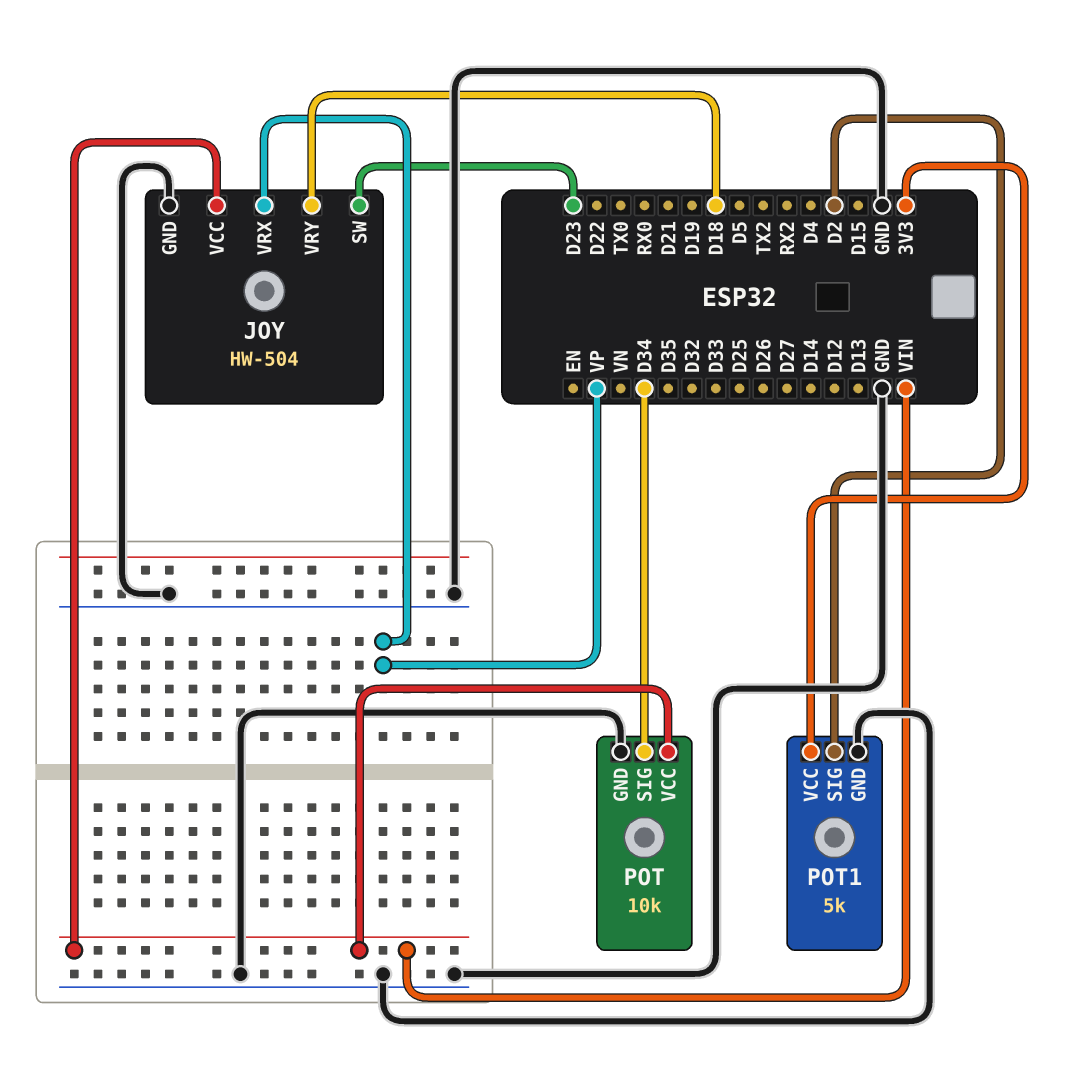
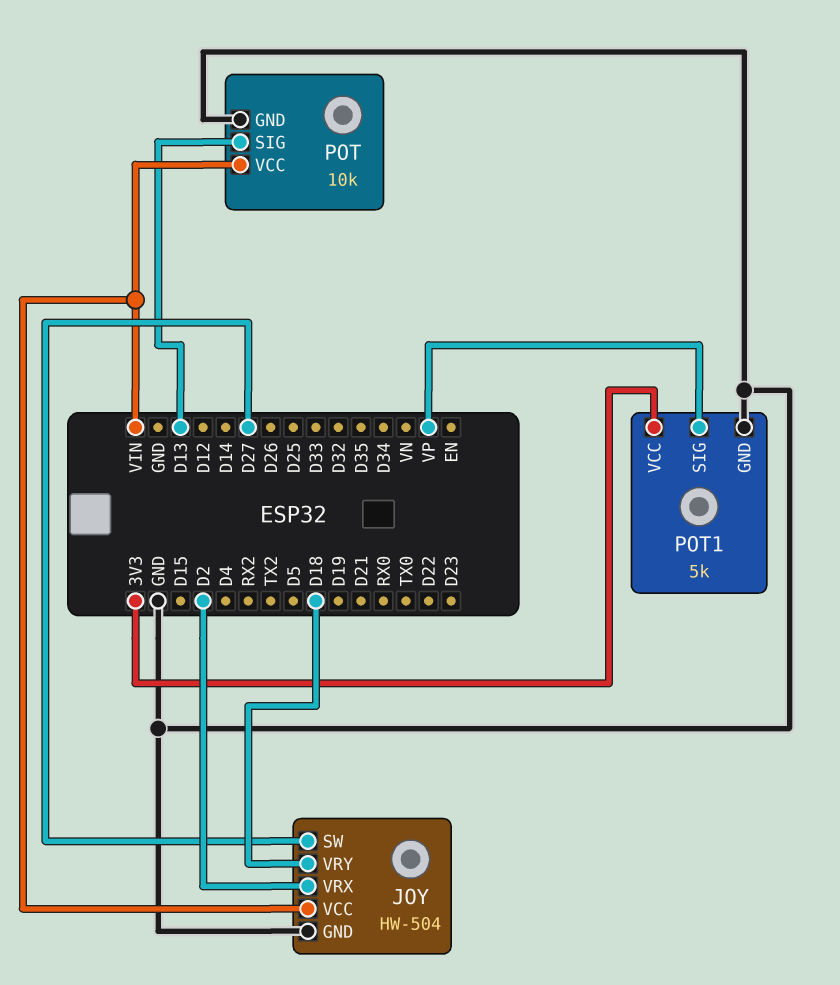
JOY pin SW: D23 -> D27
JOY pin VRX: VP -> D2
POT pin SIG: D34 -> D13
POT1 pin SIG: D2 -> VP

